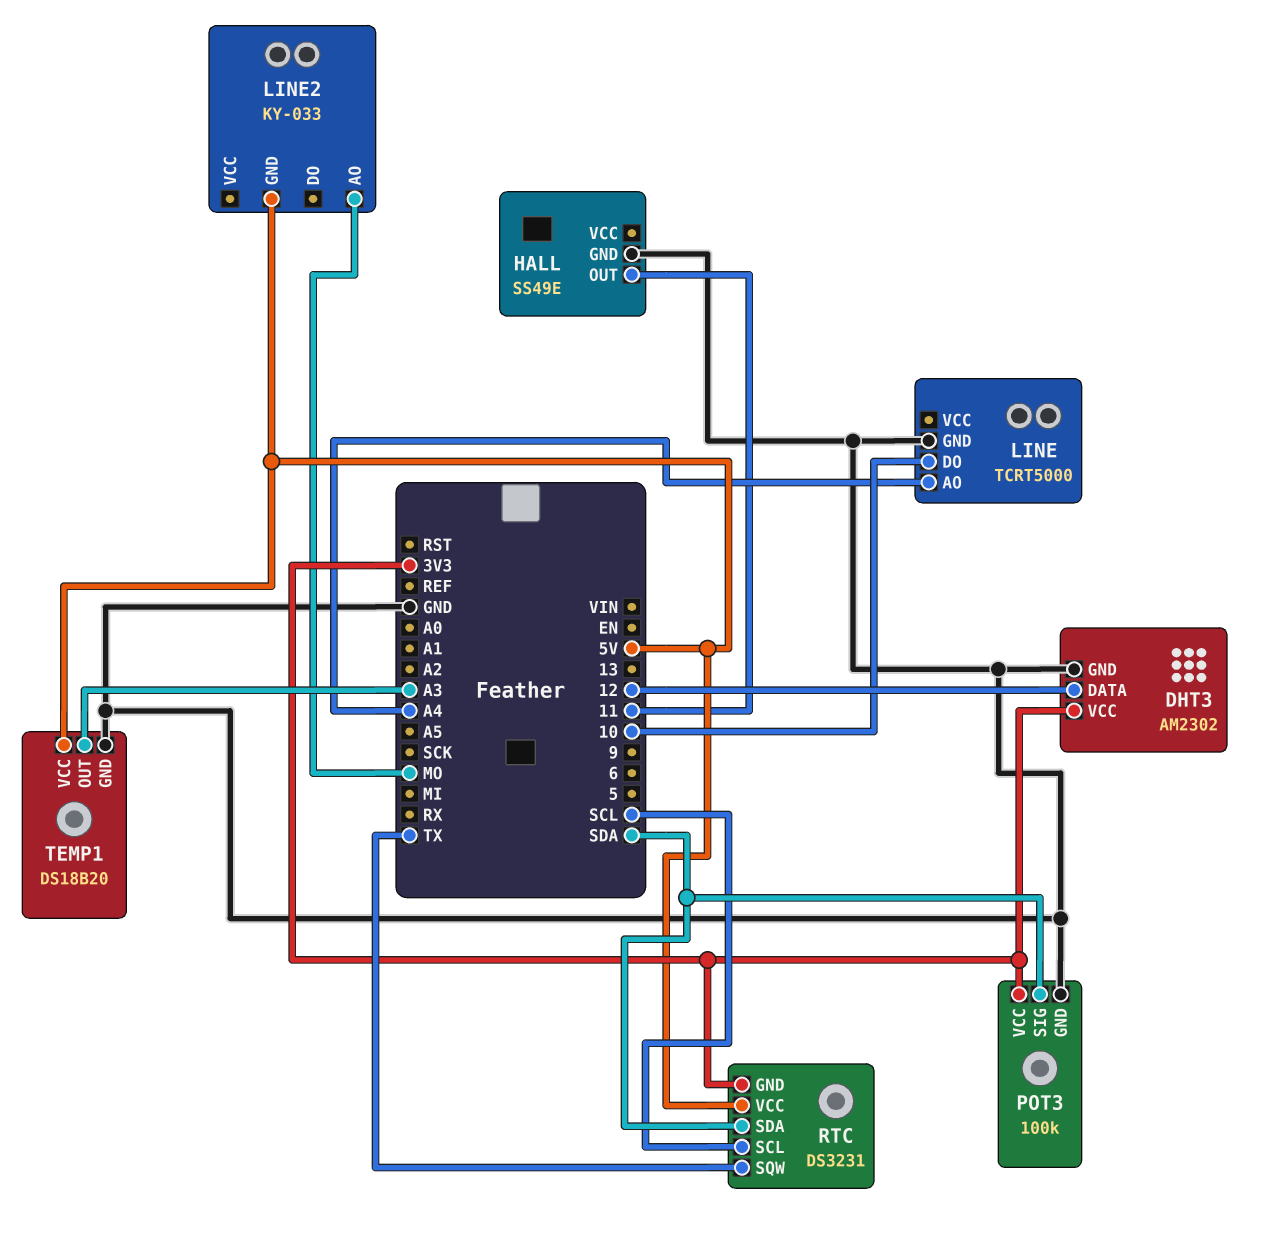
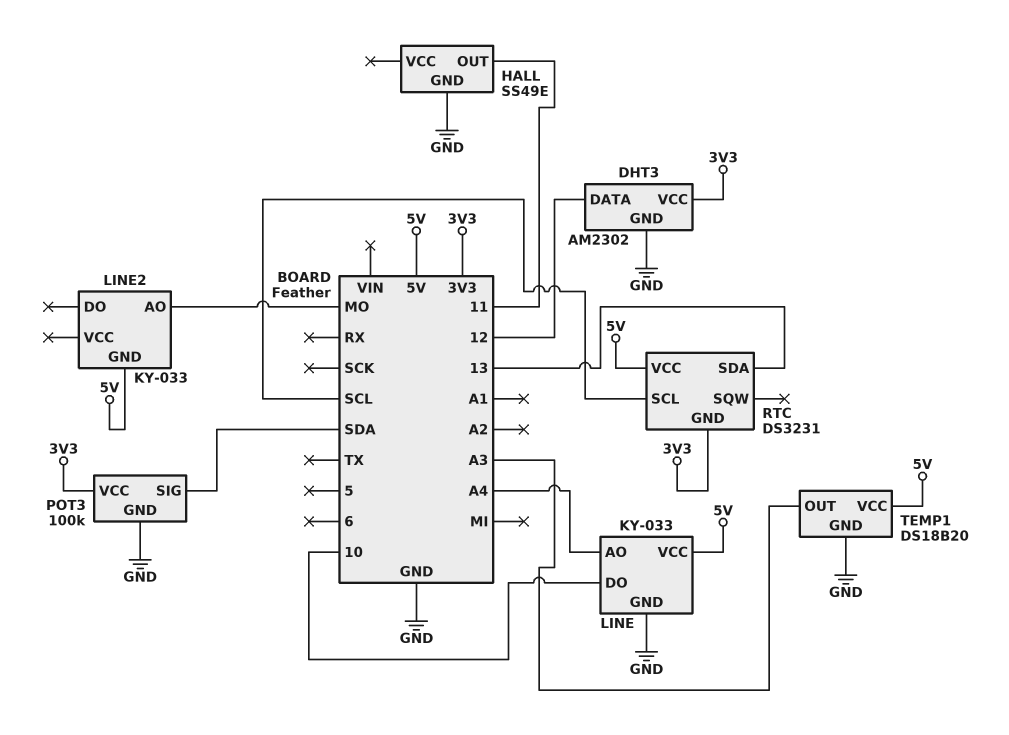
LINE: TCRT5000 -> KY-033
LINE pin VCC: none -> 5V
RTC pin SDA: SDA -> 13
RTC pin SQW: TX -> none

